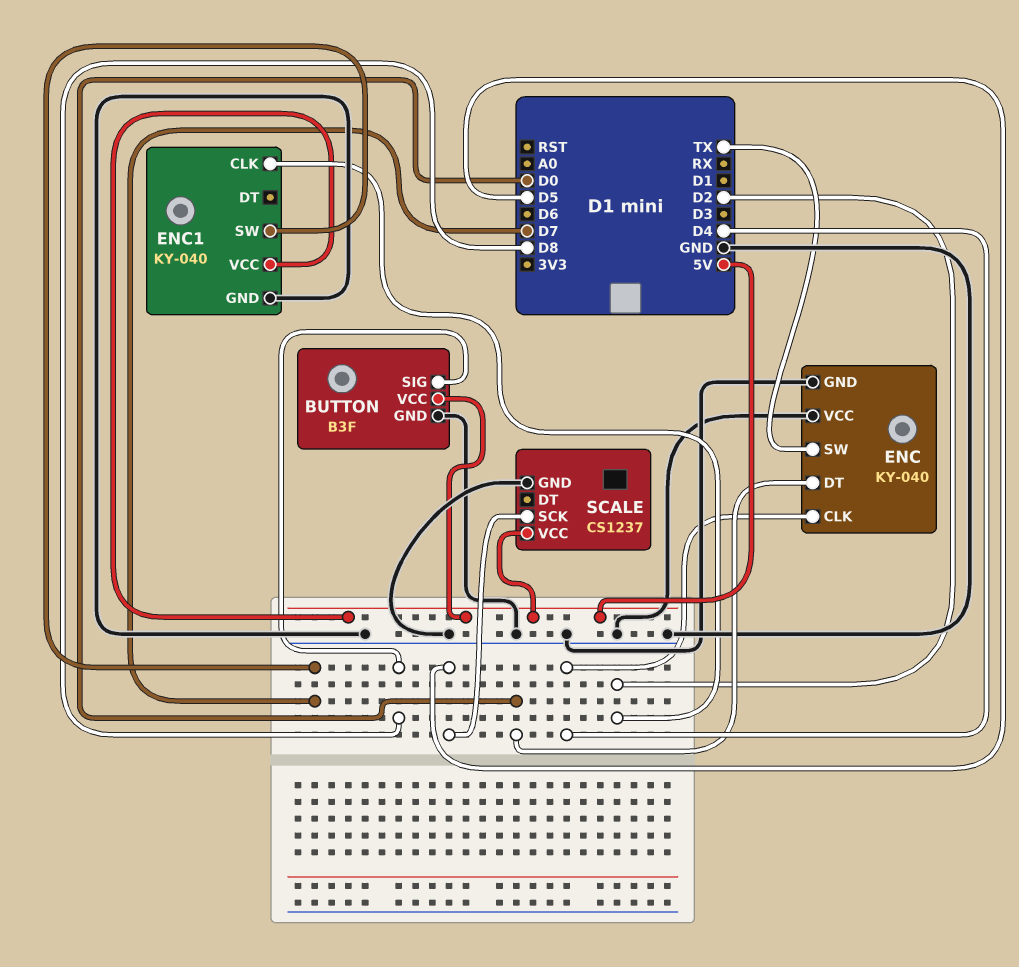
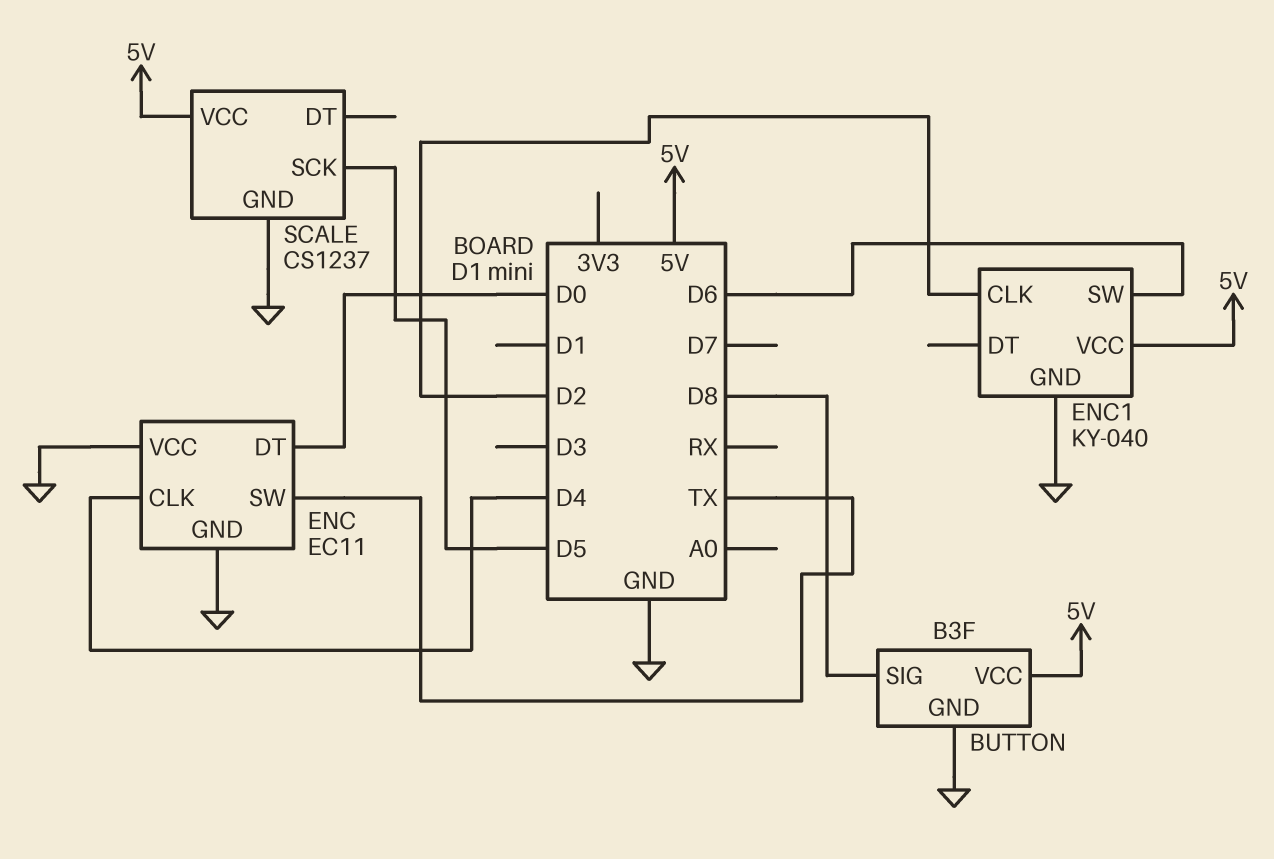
ENC: KY-040 -> EC11
ENC1 pin SW: D7 -> D6

